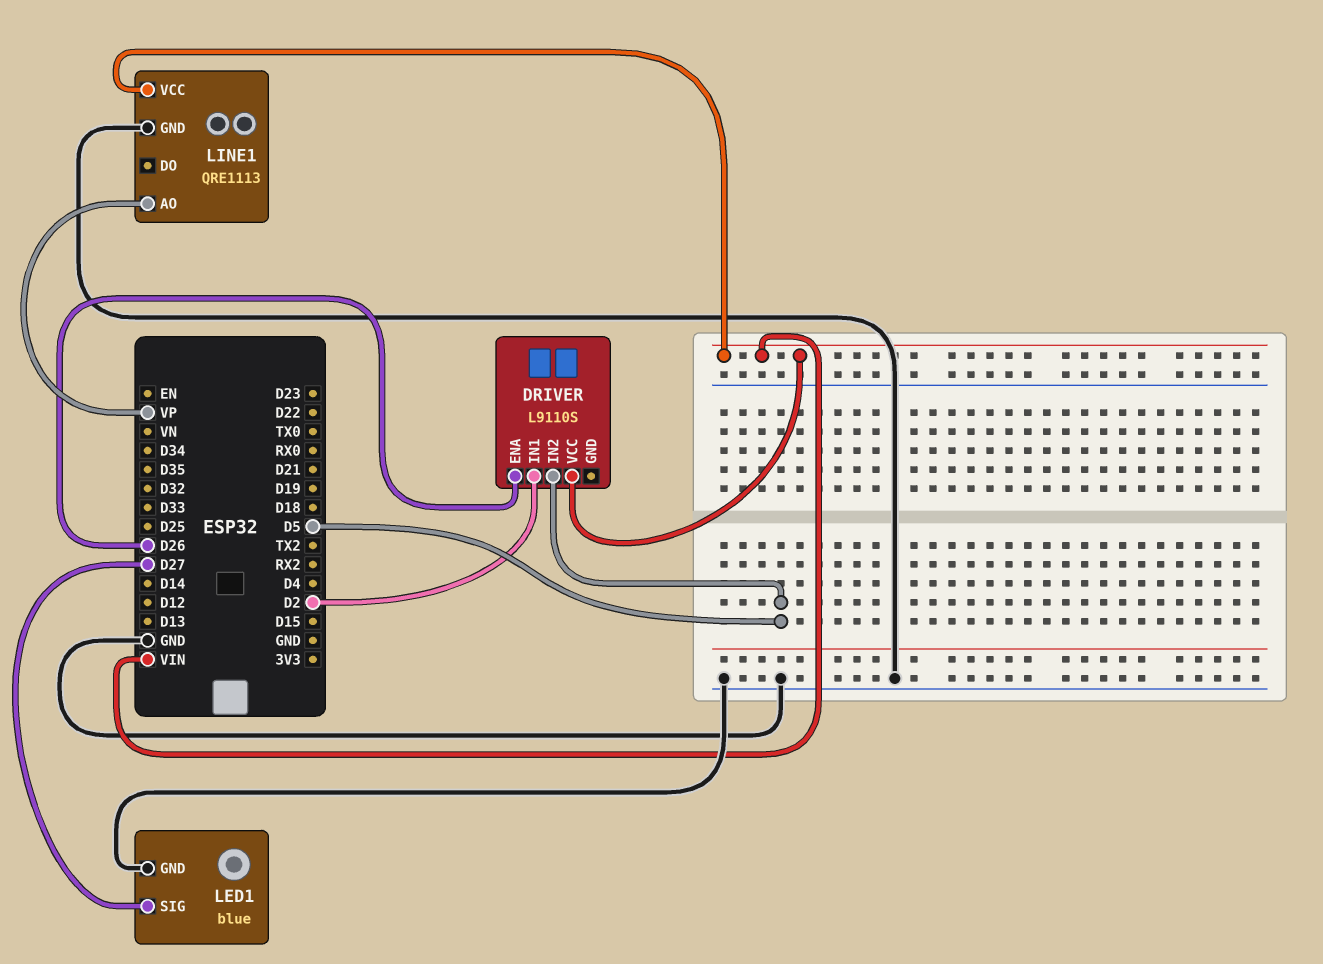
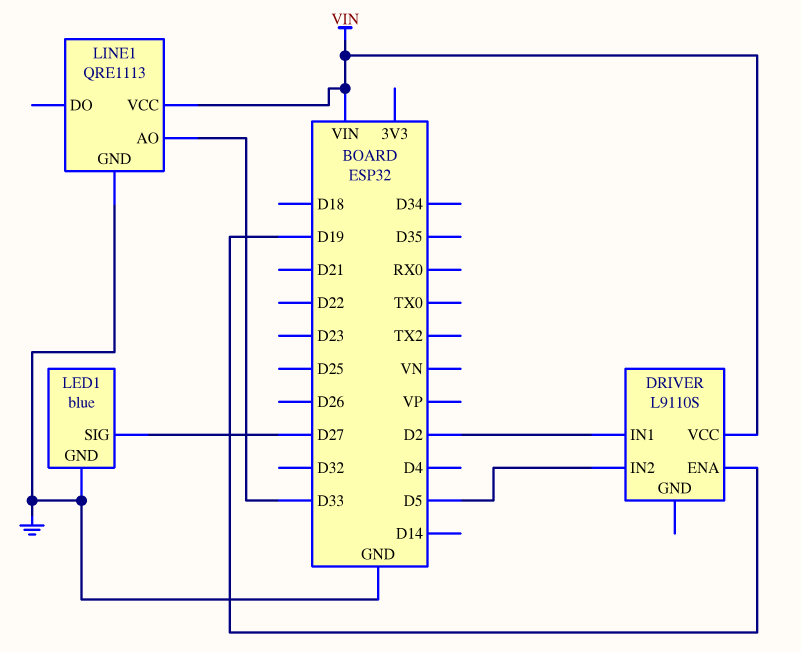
DRIVER pin ENA: D26 -> D19
LINE1 pin AO: VP -> D33

